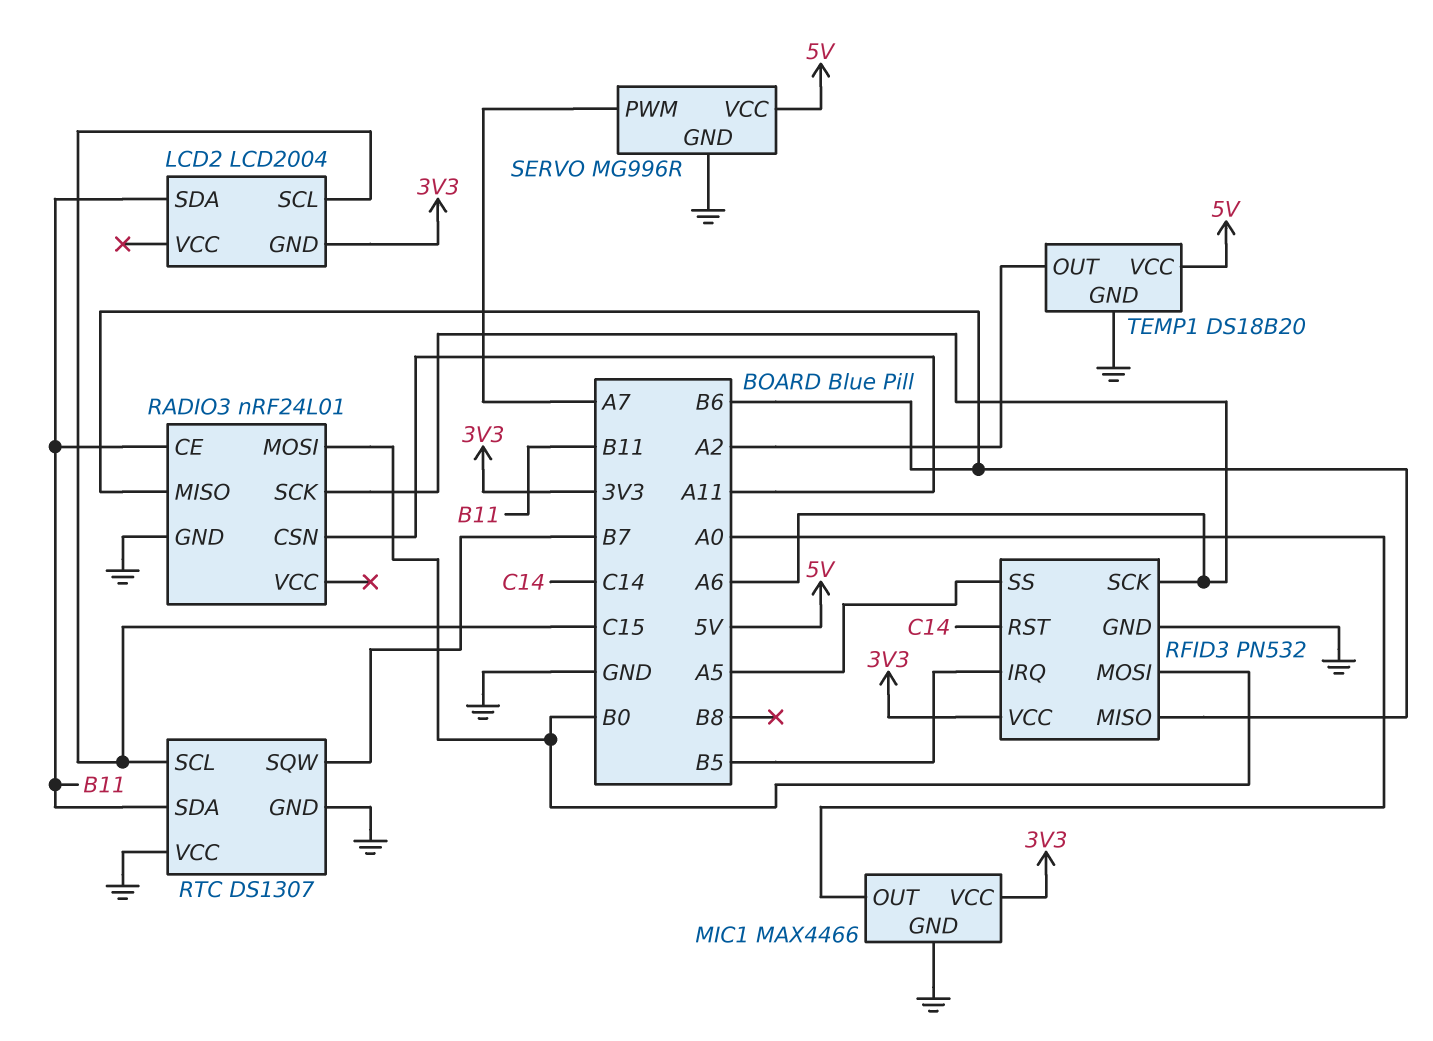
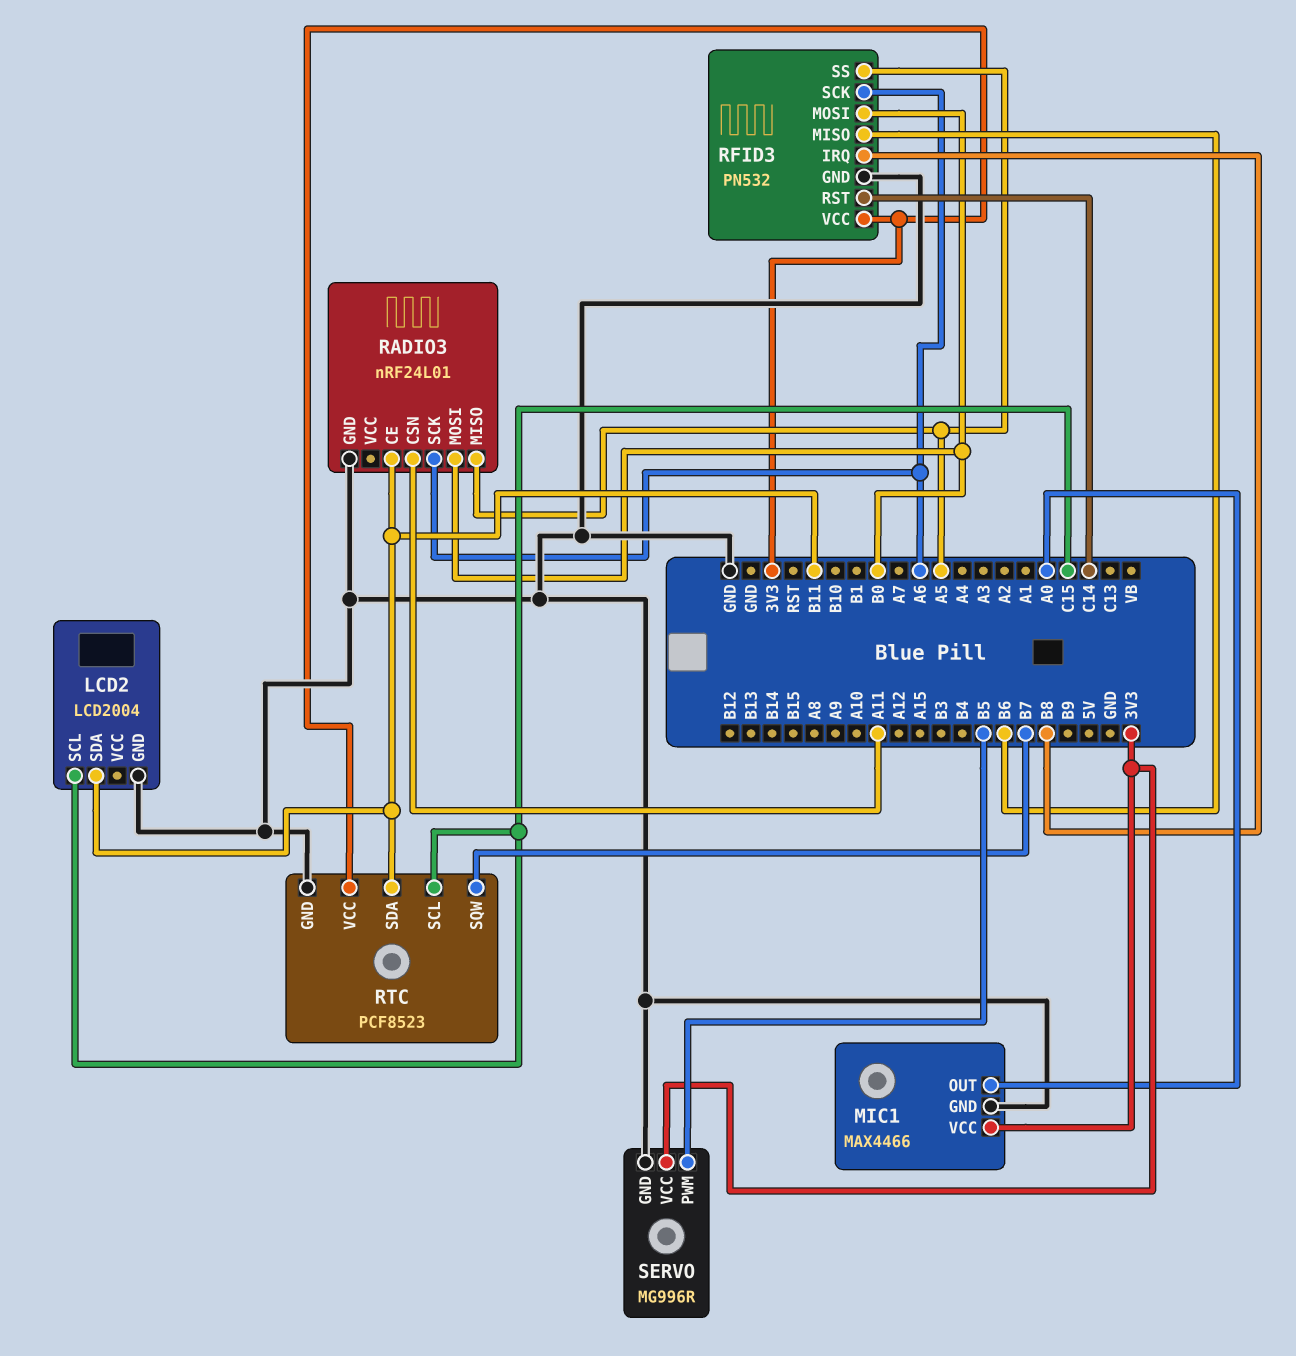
LCD2 pin GND: 3V3 -> GND
RADIO3 pin MISO: B6 -> A5
RFID3 pin IRQ: B5 -> B8
RTC: DS1307 -> PCF8523
RTC pin VCC: GND -> 3V3
SERVO pin PWM: A7 -> B5
SERVO pin VCC: 5V -> 3V3
TEMP1: DS18B20 -> none
TEMP1 pin GND: GND -> none
TEMP1 pin OUT: A2 -> none
TEMP1 pin VCC: 5V -> none

